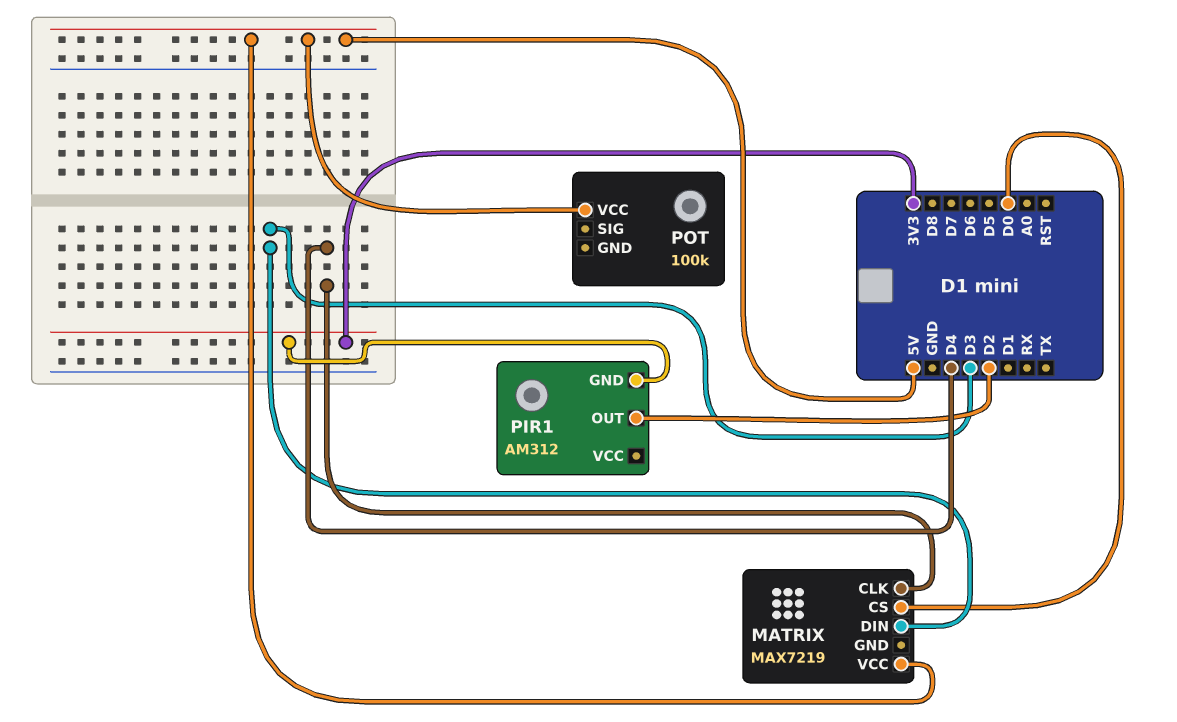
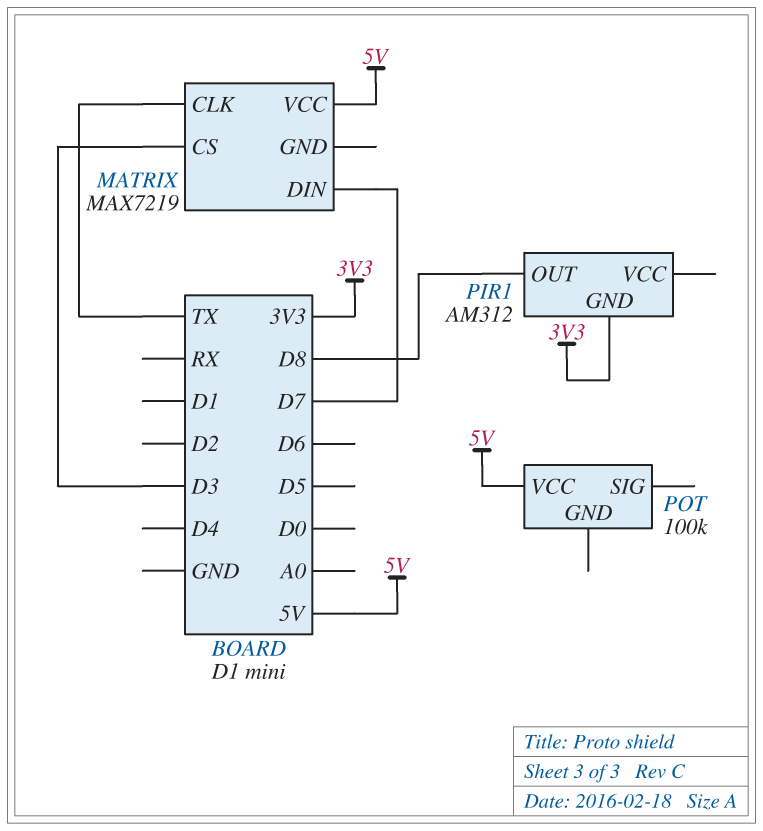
MATRIX pin CLK: D4 -> TX
MATRIX pin CS: D0 -> D3
MATRIX pin DIN: D3 -> D7
PIR1 pin OUT: D2 -> D8

